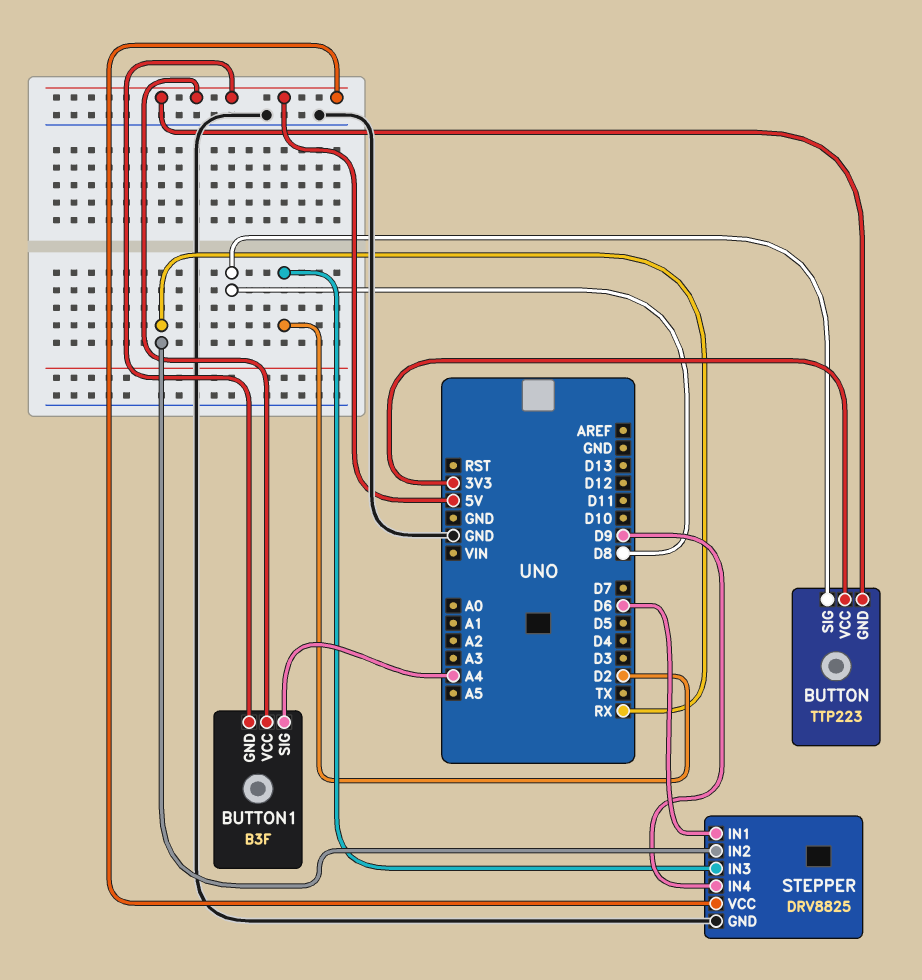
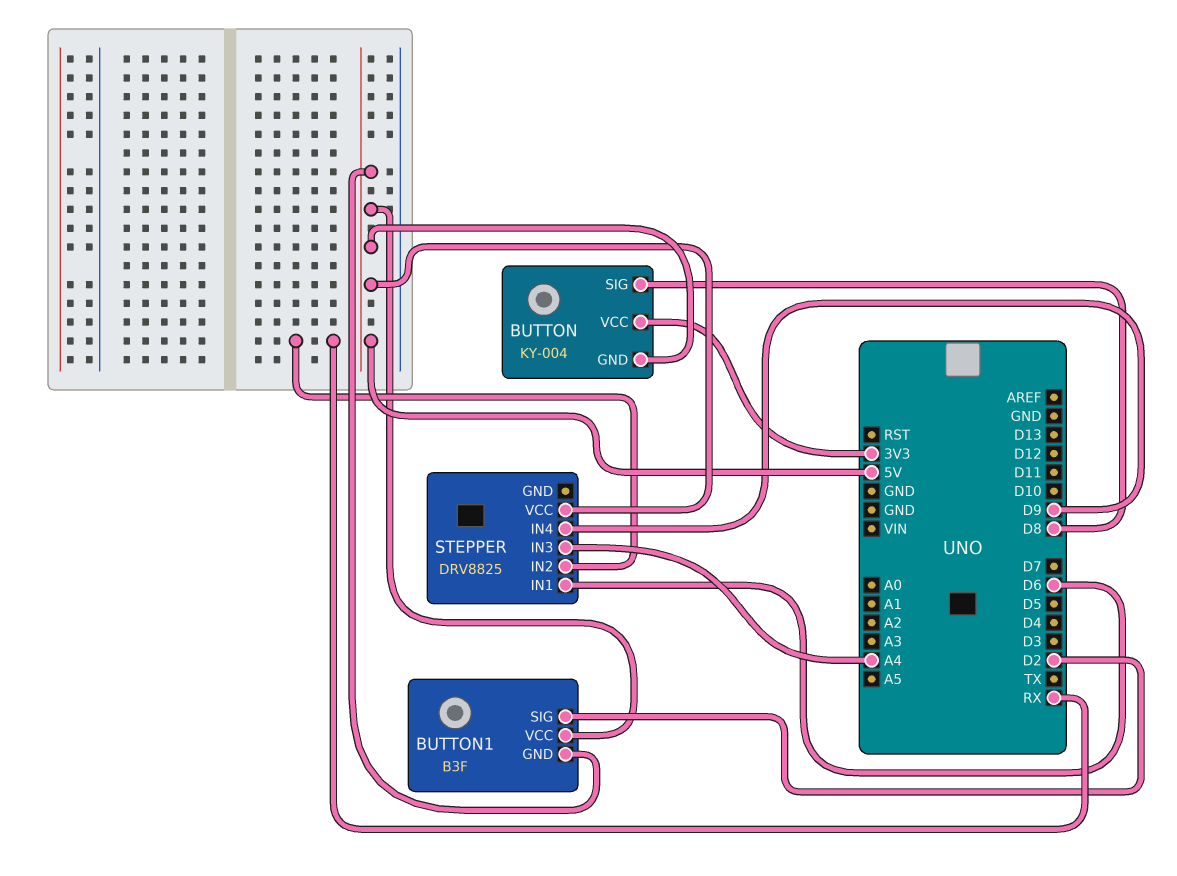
BUTTON: TTP223 -> KY-004
BUTTON1 pin SIG: A4 -> D2
STEPPER pin GND: GND -> none
STEPPER pin IN3: D2 -> A4

